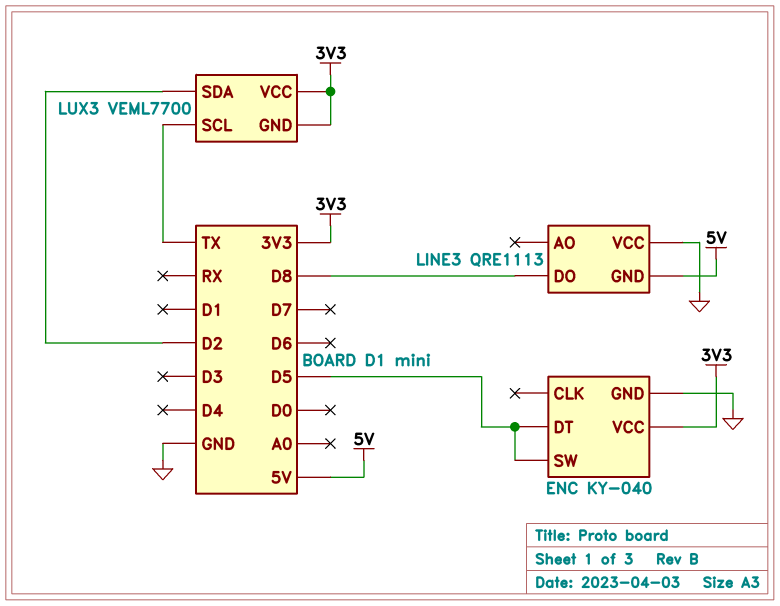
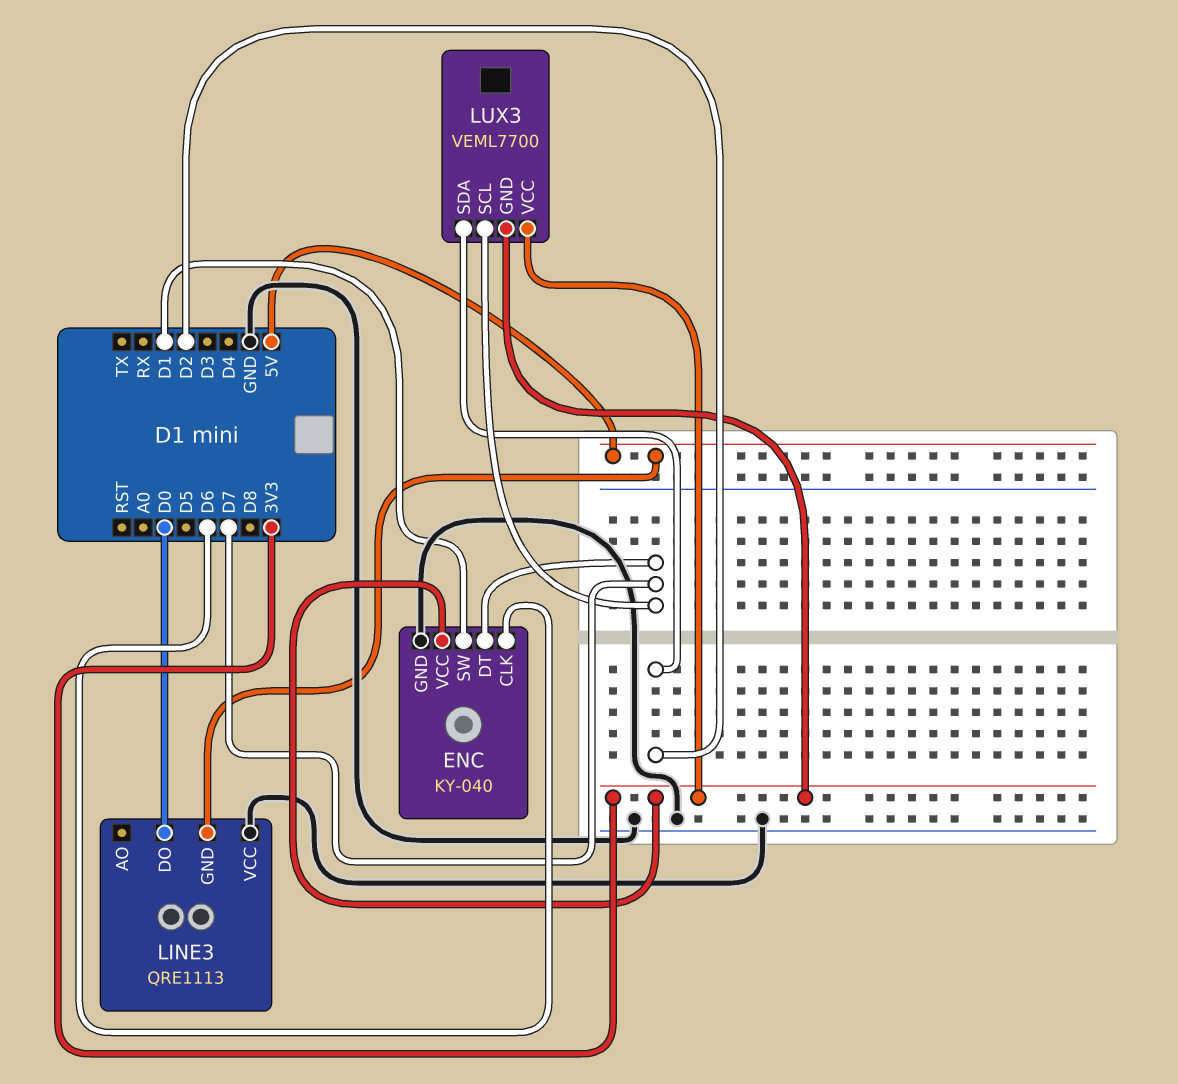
ENC pin CLK: none -> D6
ENC pin DT: D5 -> D7
ENC pin SW: D5 -> D1
LINE3 pin DO: D8 -> D0
LUX3 pin SCL: TX -> D7

